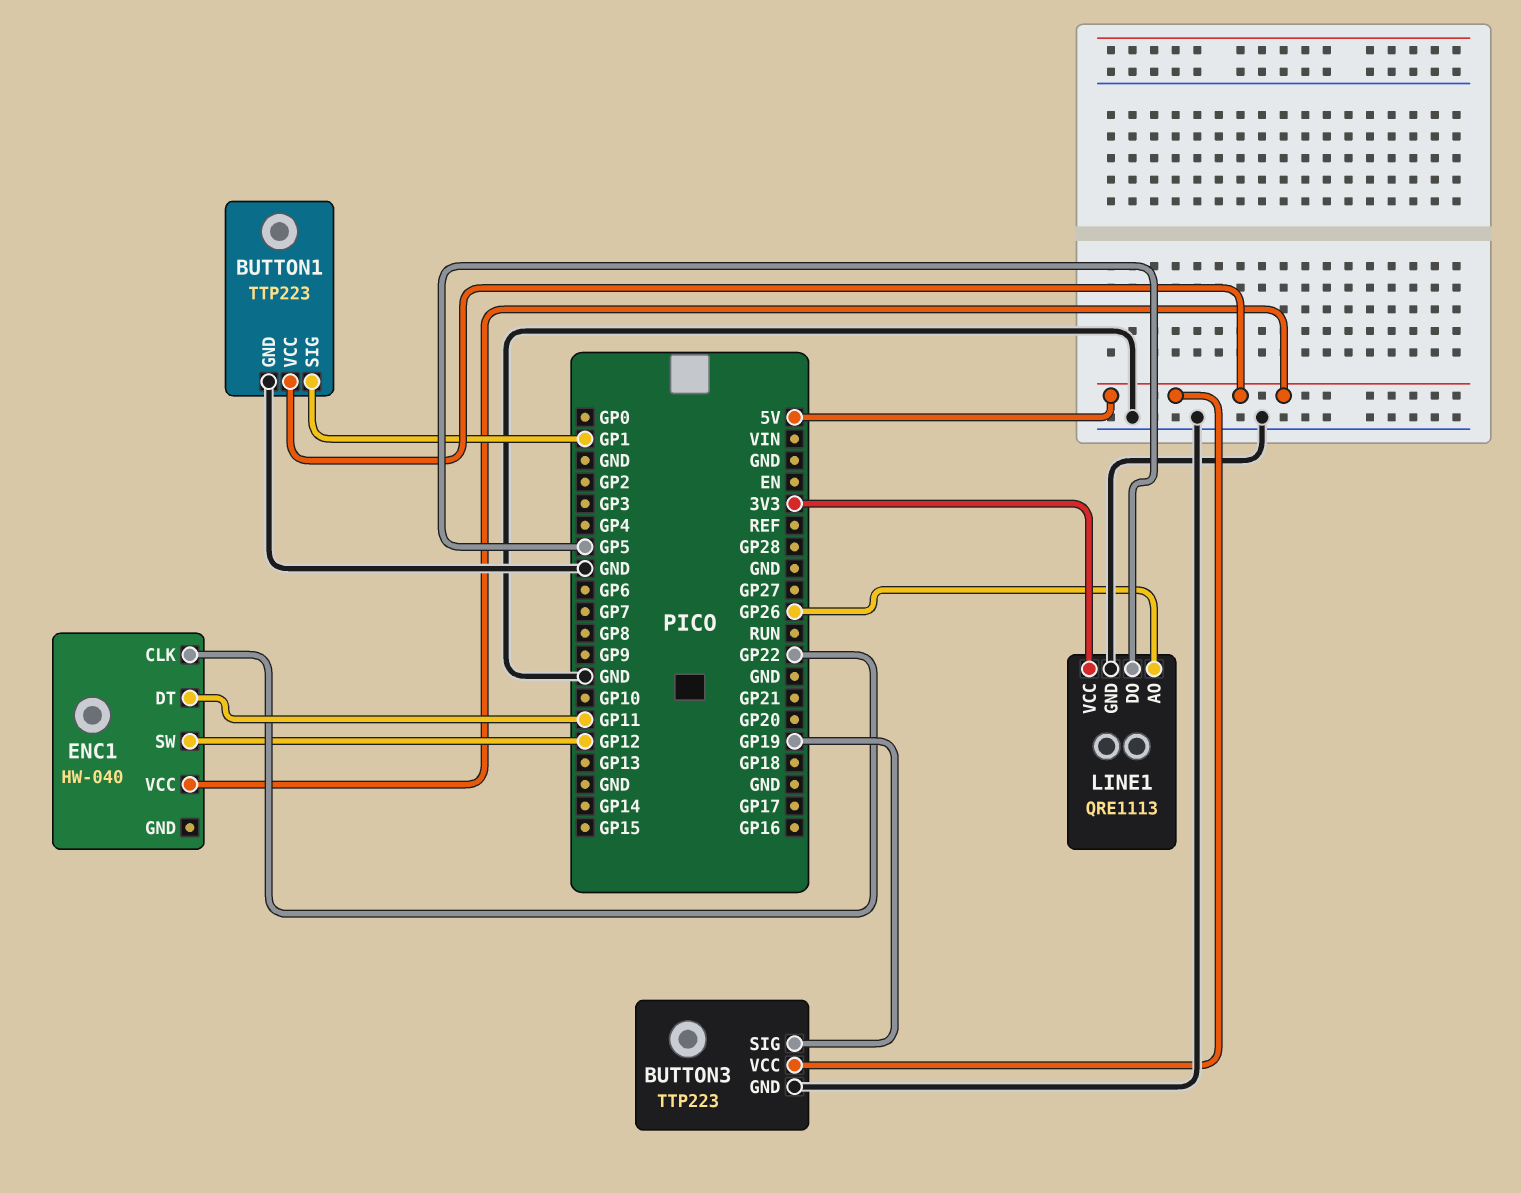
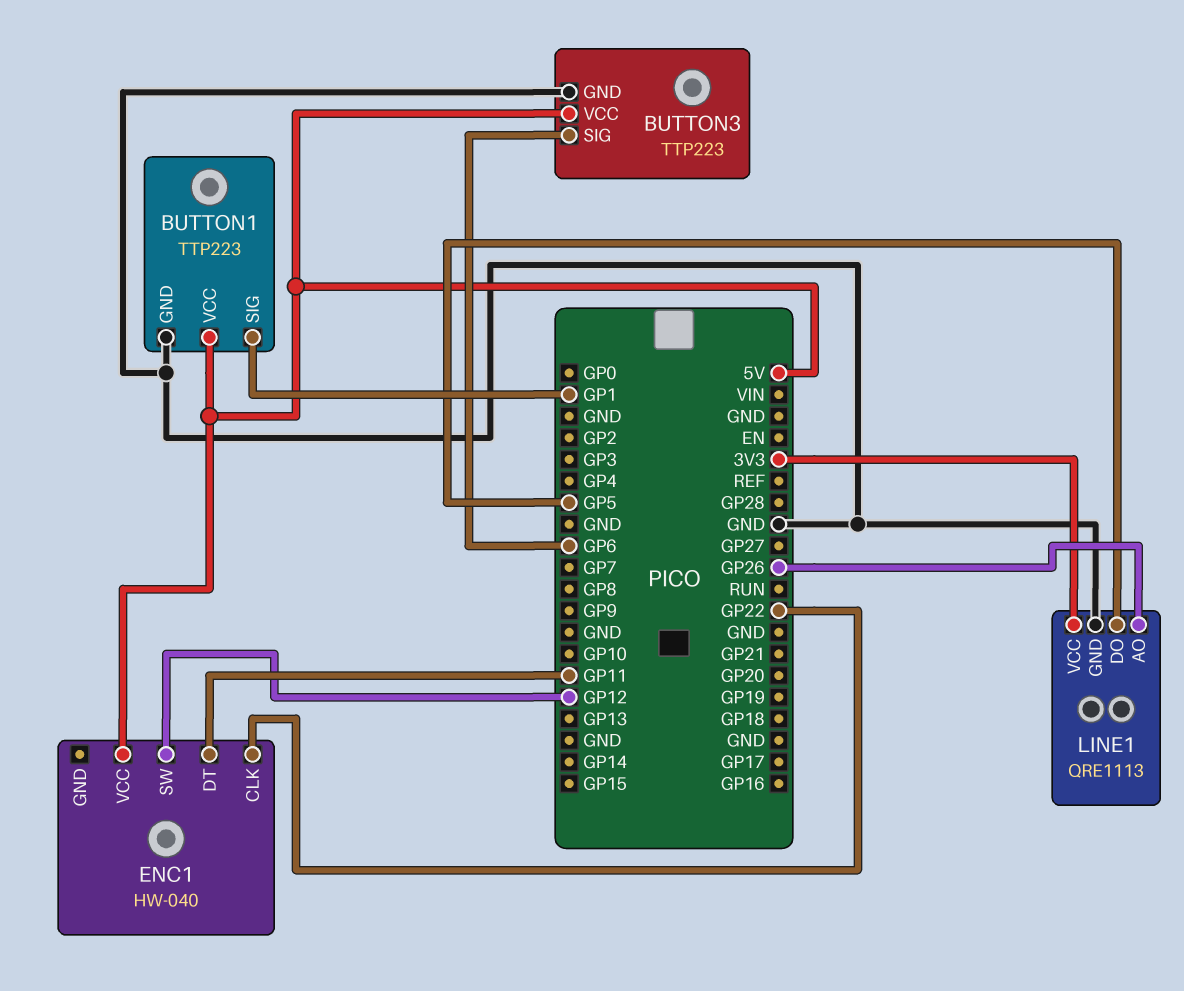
BUTTON3 pin SIG: GP19 -> GP6

